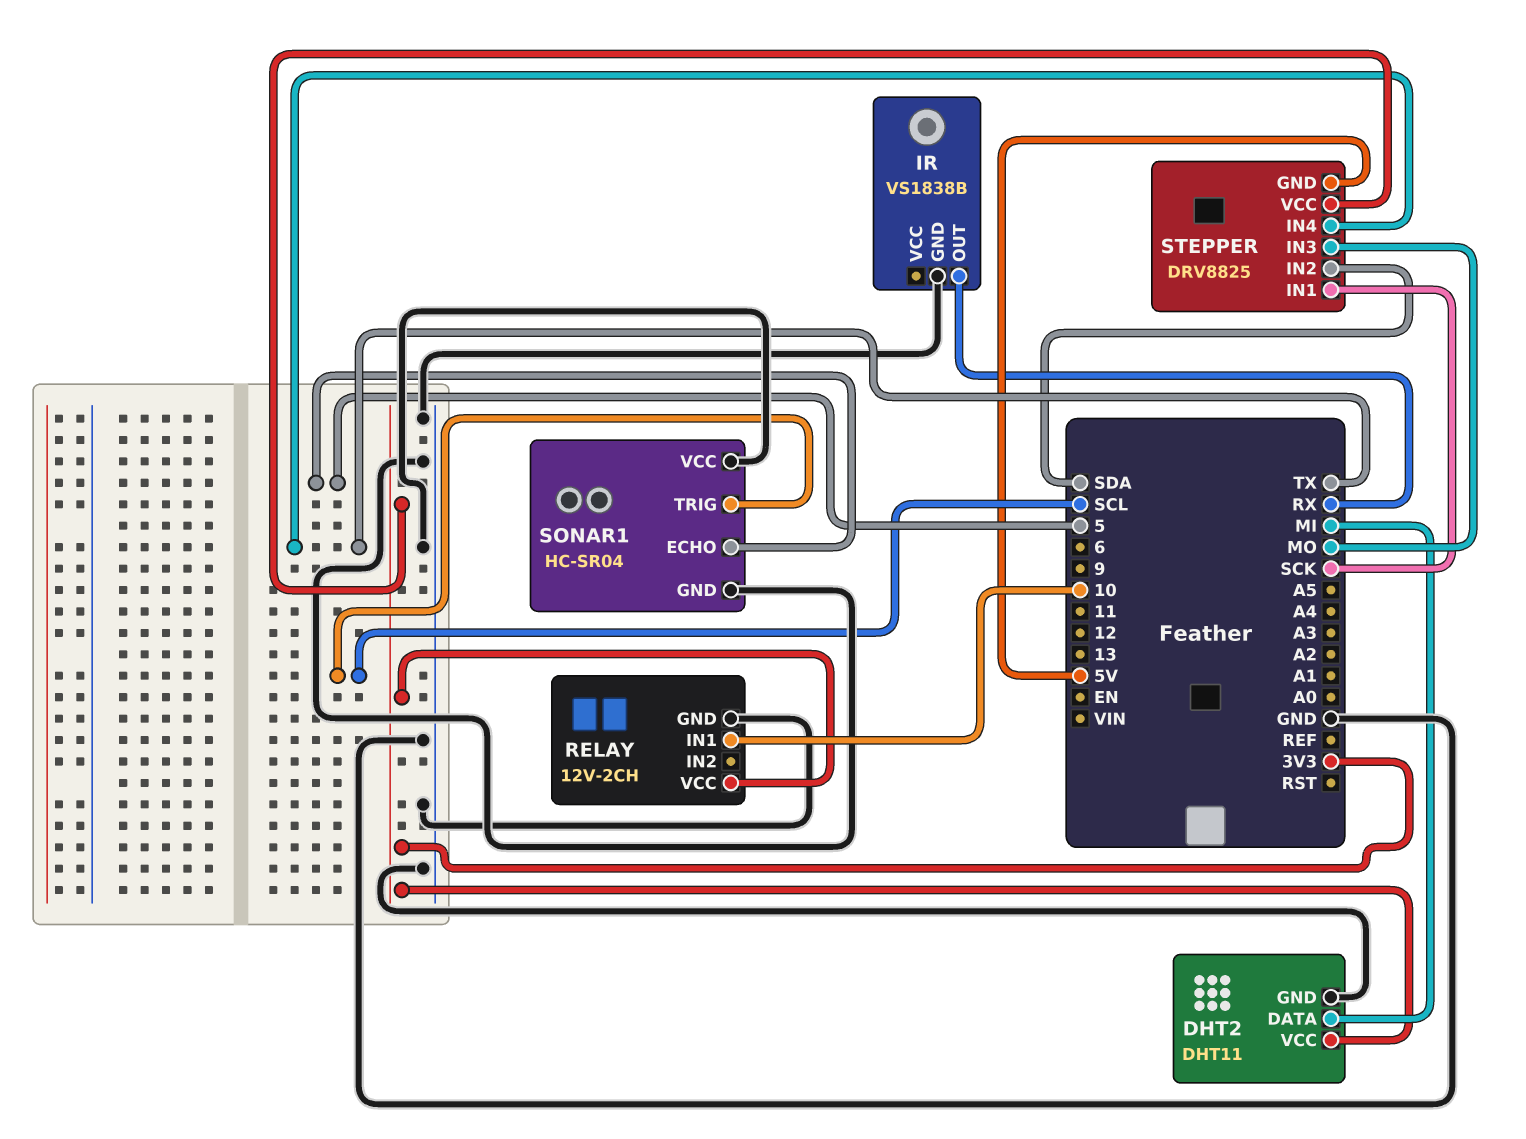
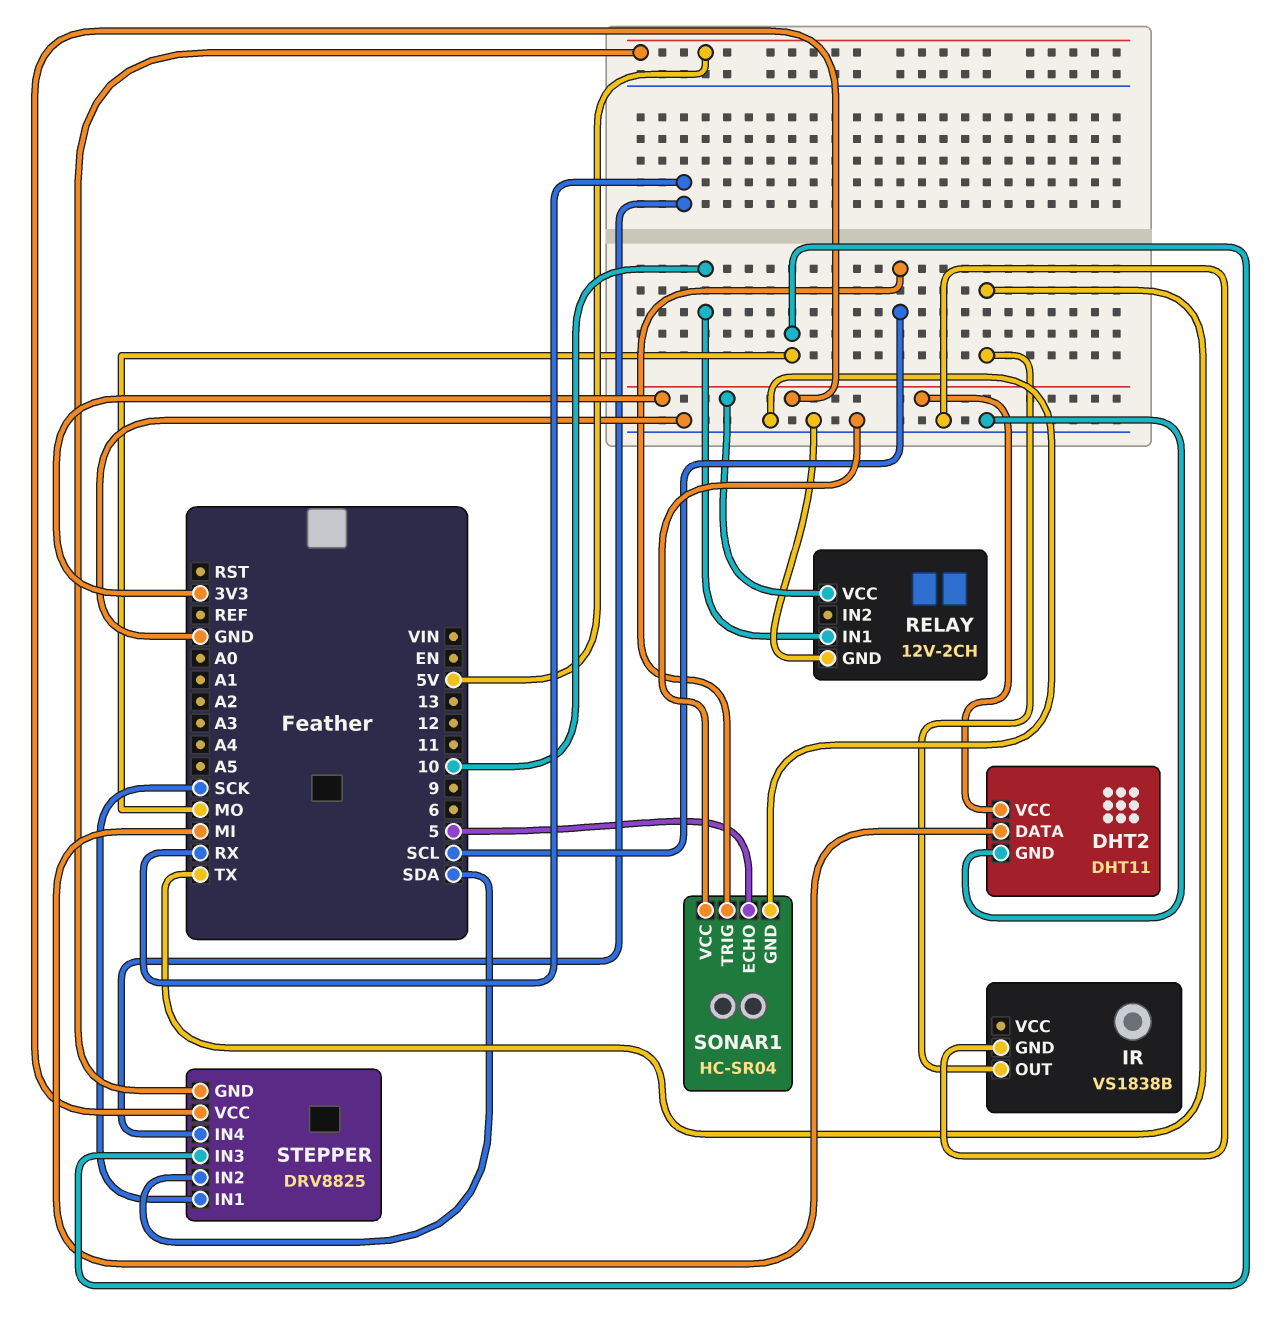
IR pin OUT: RX -> TX
STEPPER pin IN4: TX -> RX

